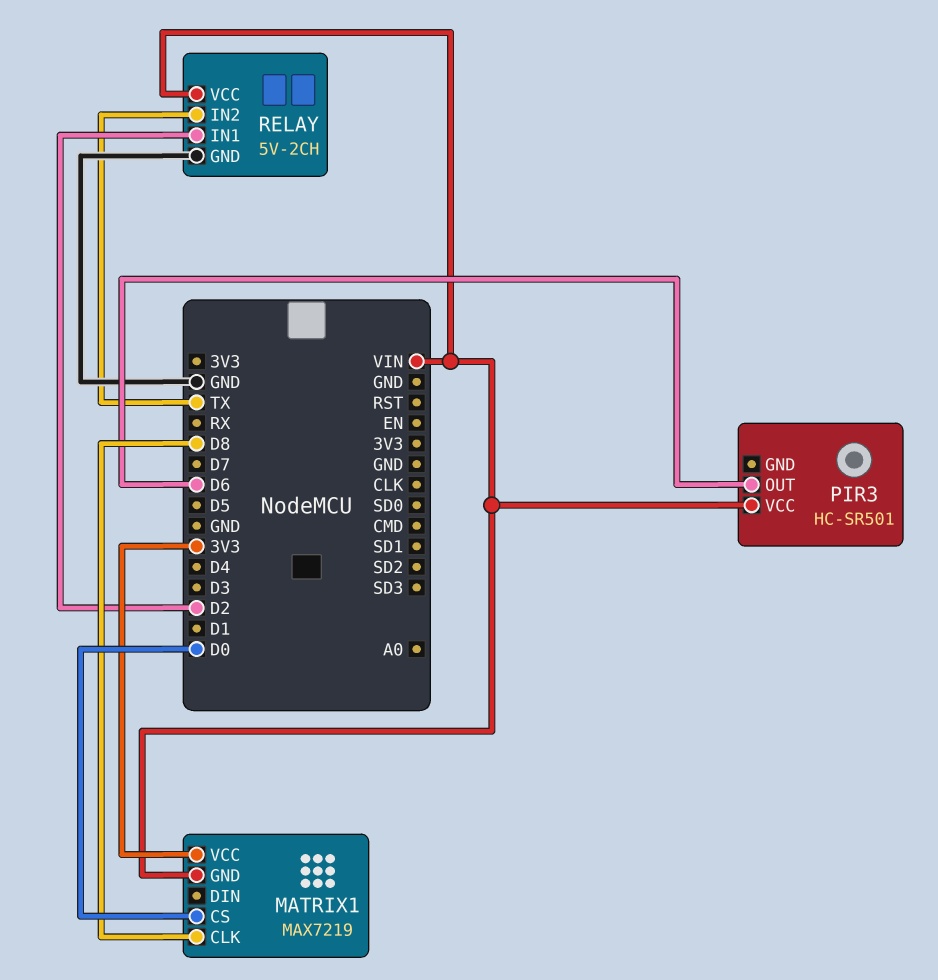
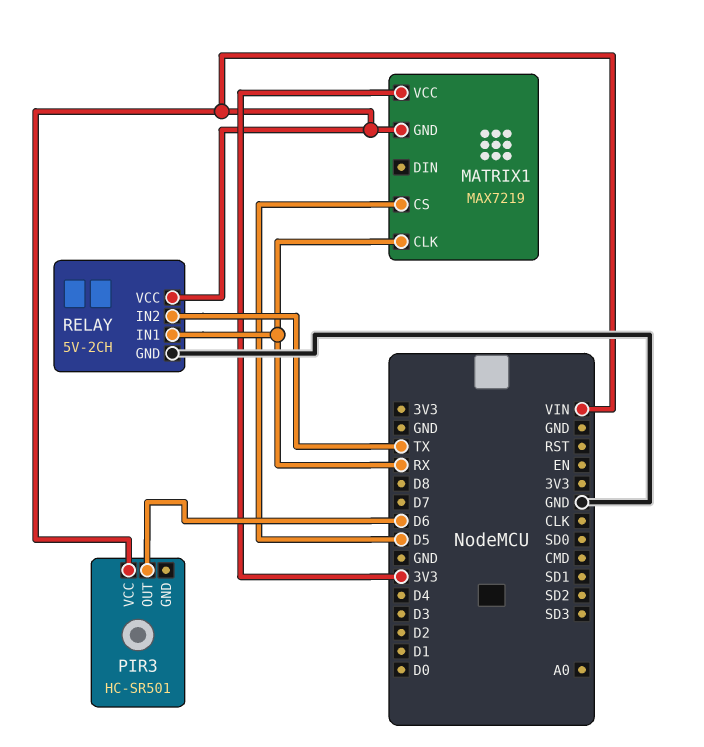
MATRIX1 pin CLK: D8 -> RX
MATRIX1 pin CS: D0 -> D5
RELAY pin IN1: D2 -> RX

